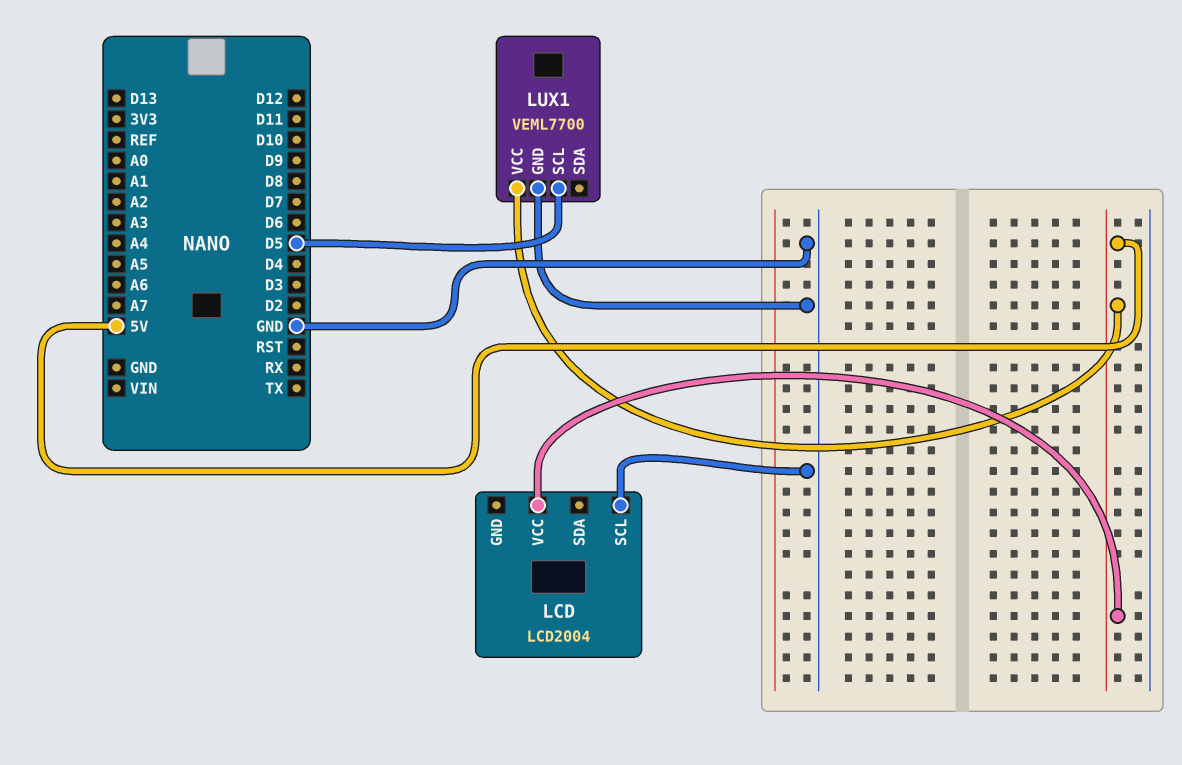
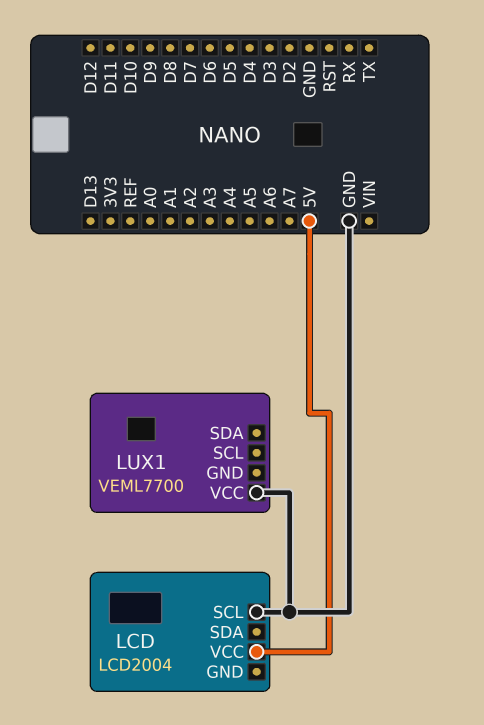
LUX1 pin GND: GND -> none
LUX1 pin SCL: D5 -> none
LUX1 pin VCC: 5V -> GND

